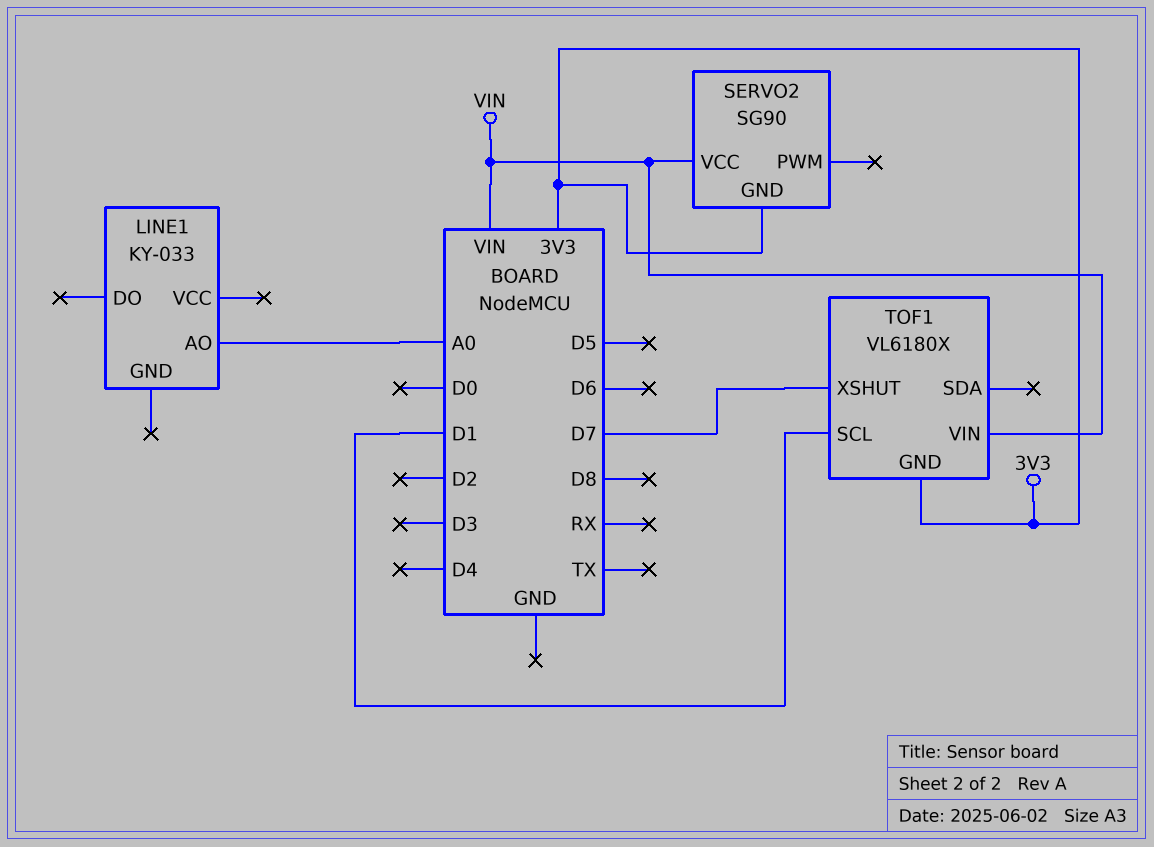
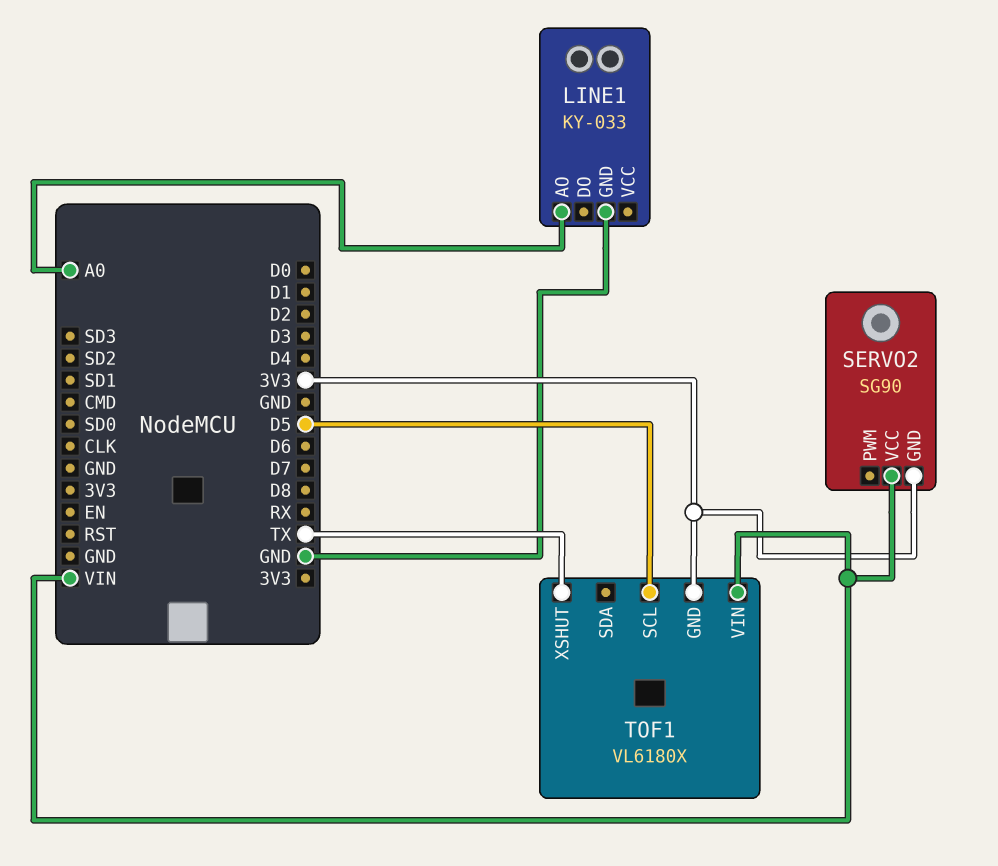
LINE1 pin GND: none -> GND
TOF1 pin SCL: D1 -> D5
TOF1 pin XSHUT: D7 -> TX

